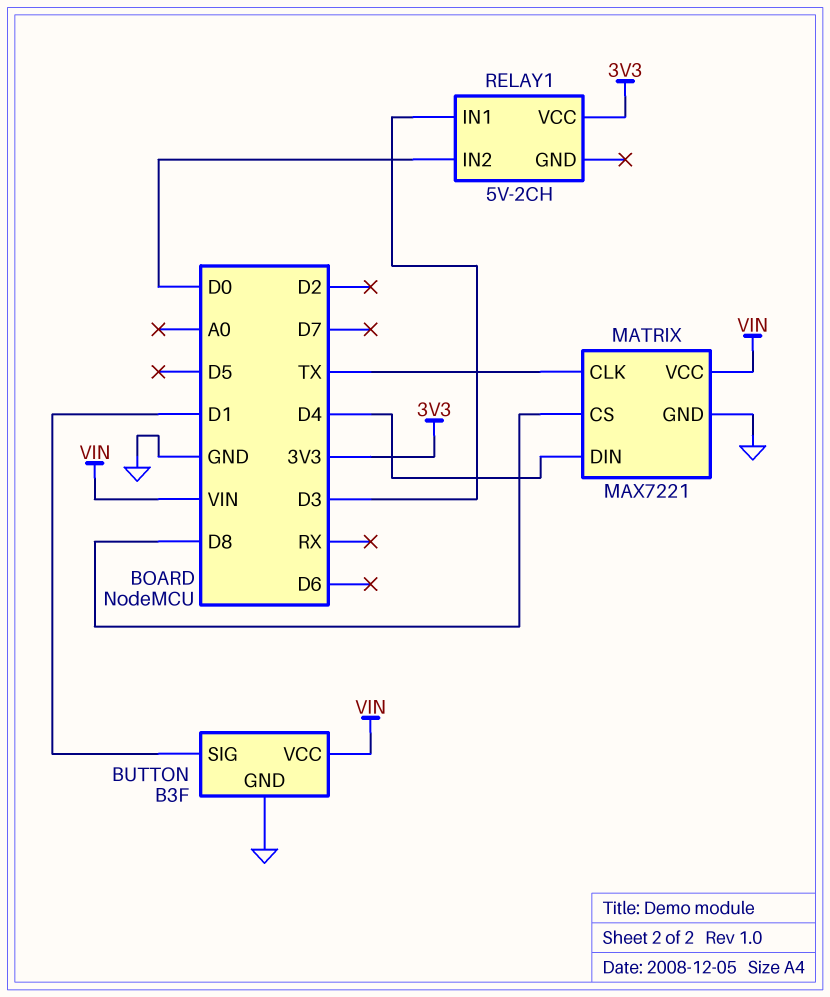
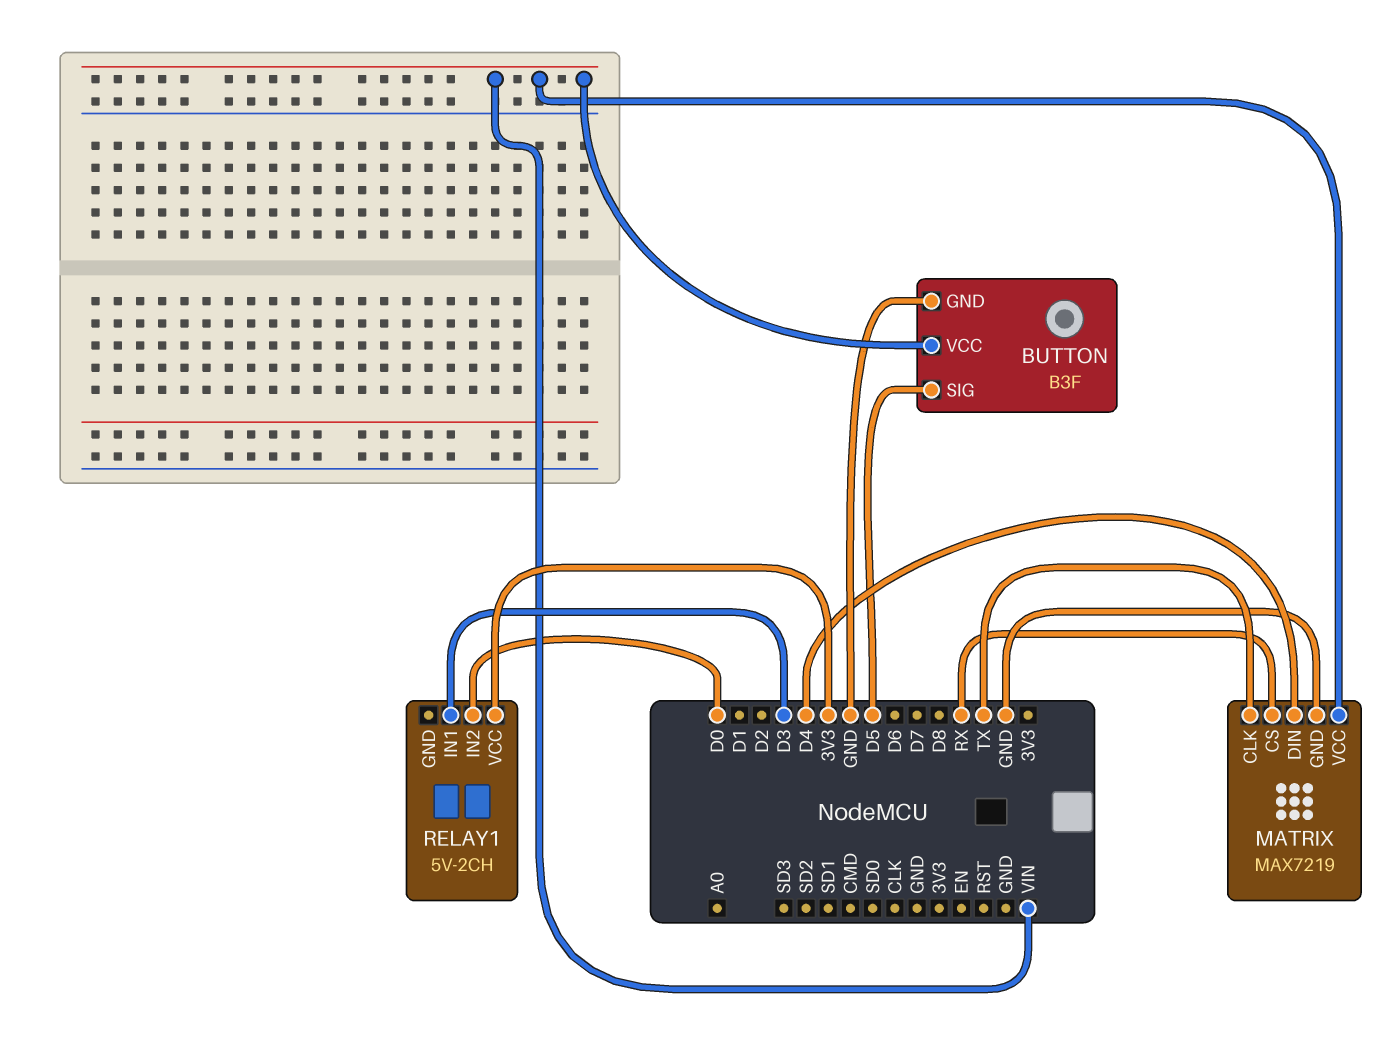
BUTTON pin SIG: D1 -> D5
MATRIX: MAX7221 -> MAX7219
MATRIX pin CS: D8 -> RX

